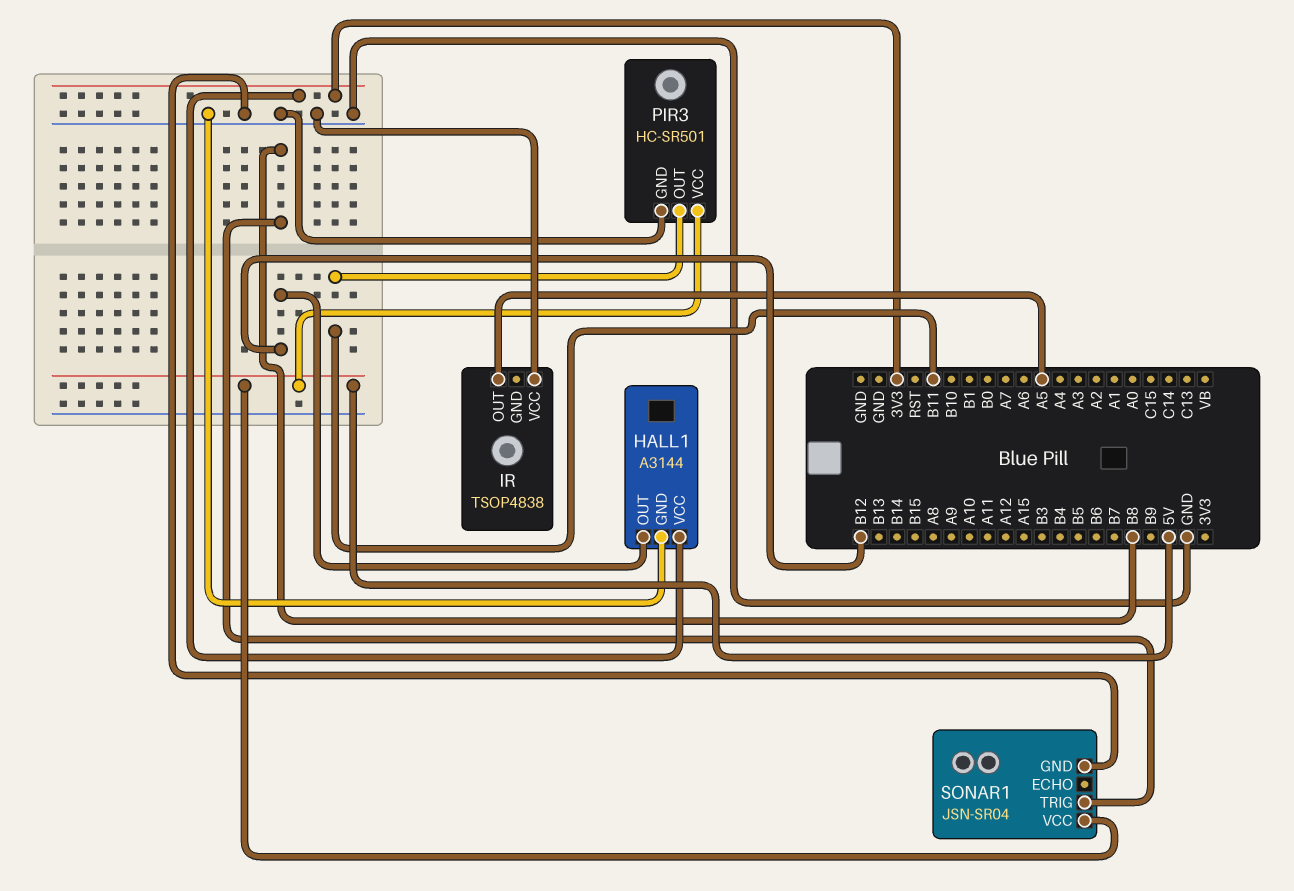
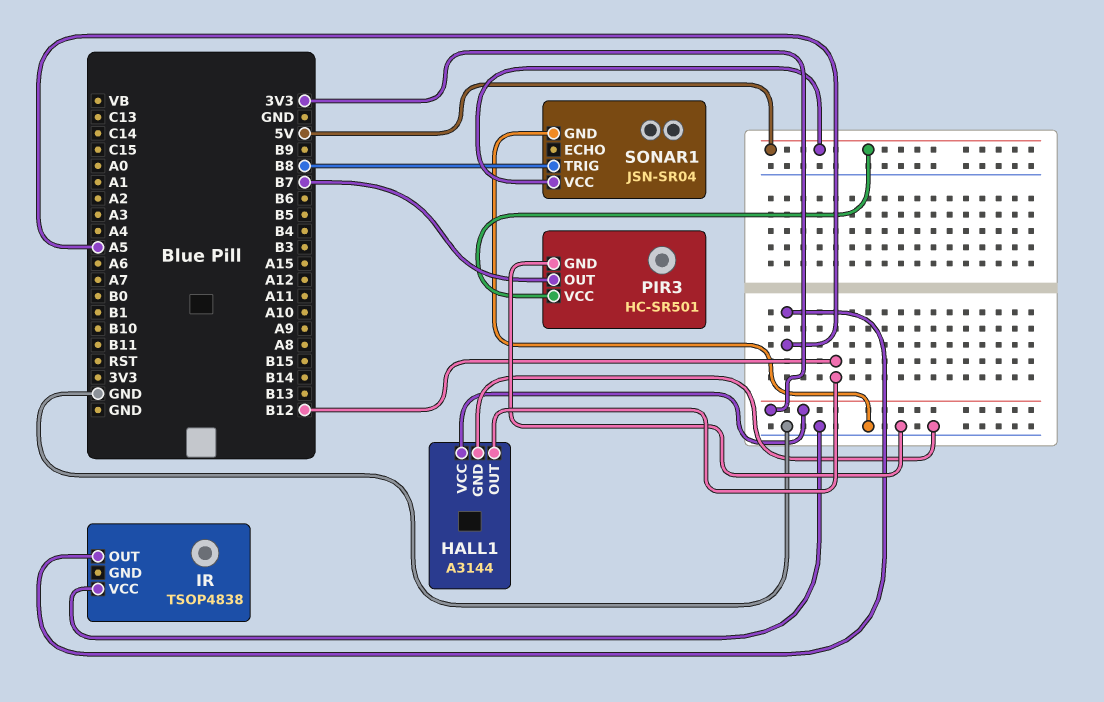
PIR3 pin OUT: B11 -> B7

